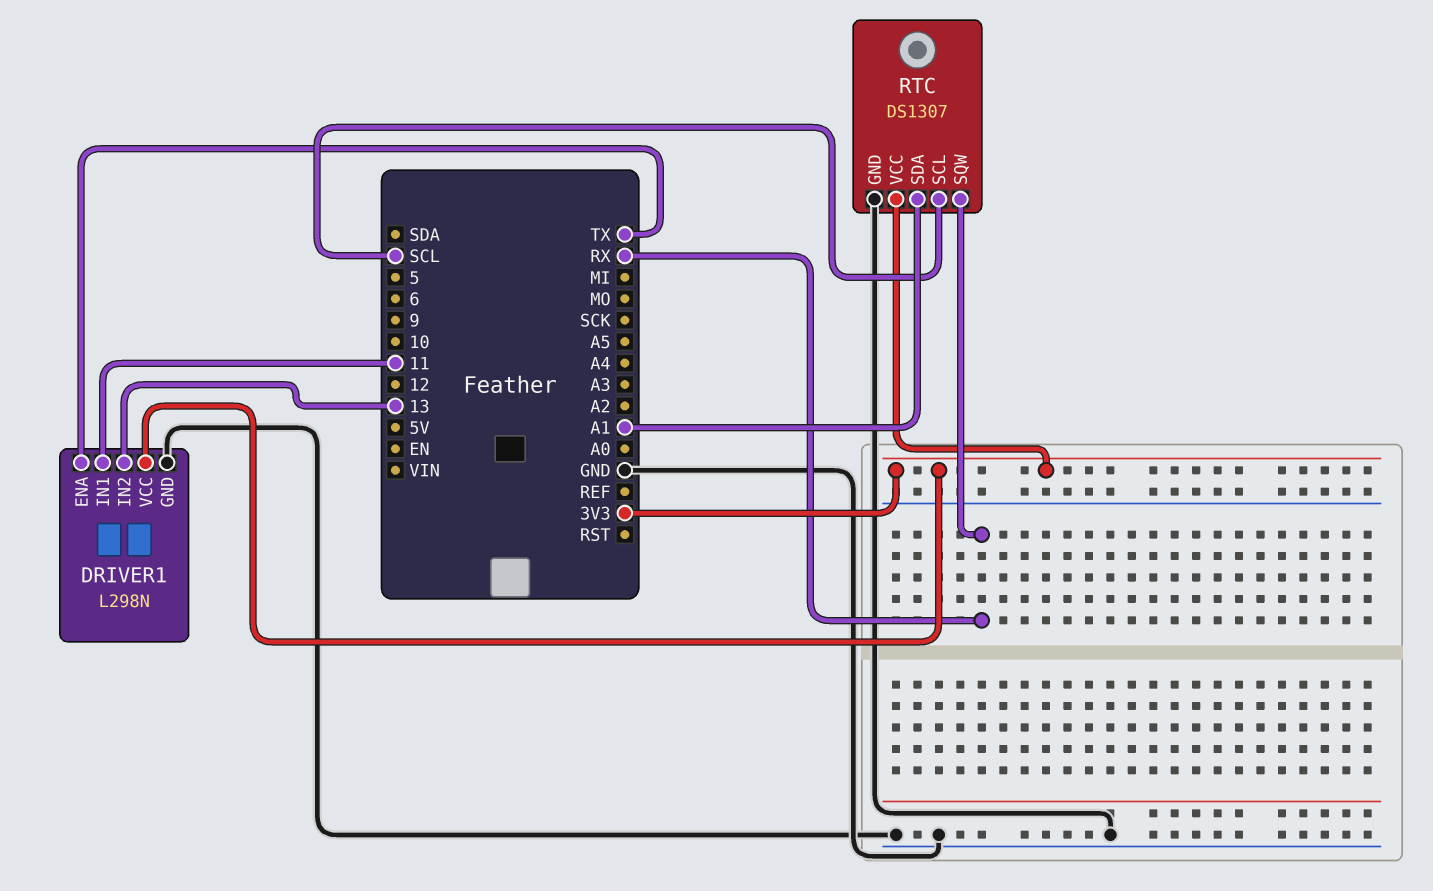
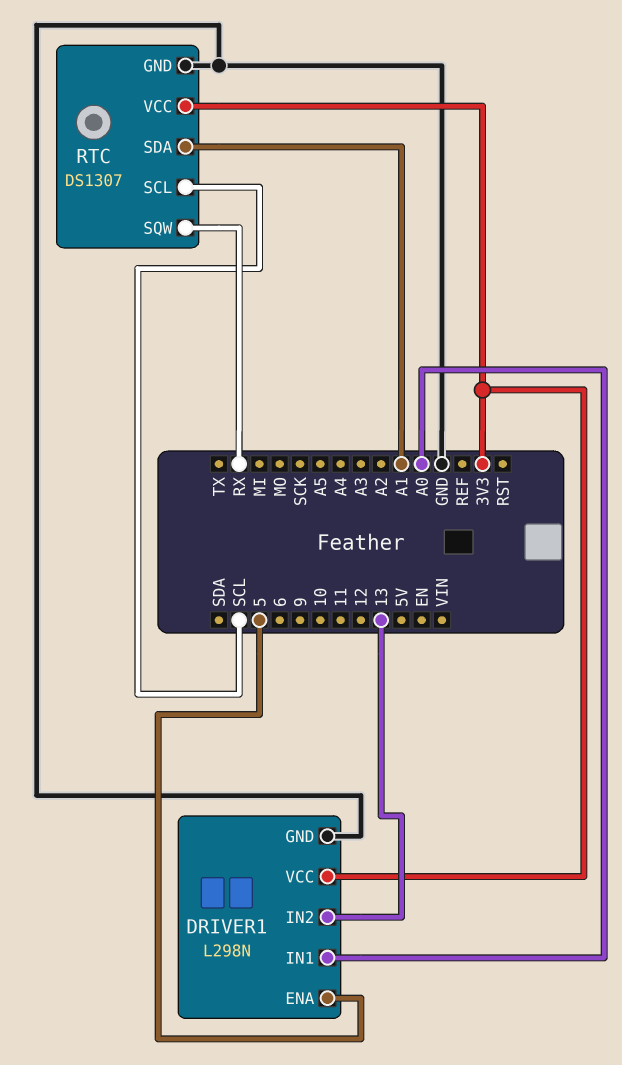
DRIVER1 pin ENA: TX -> 5
DRIVER1 pin IN1: 11 -> A0

